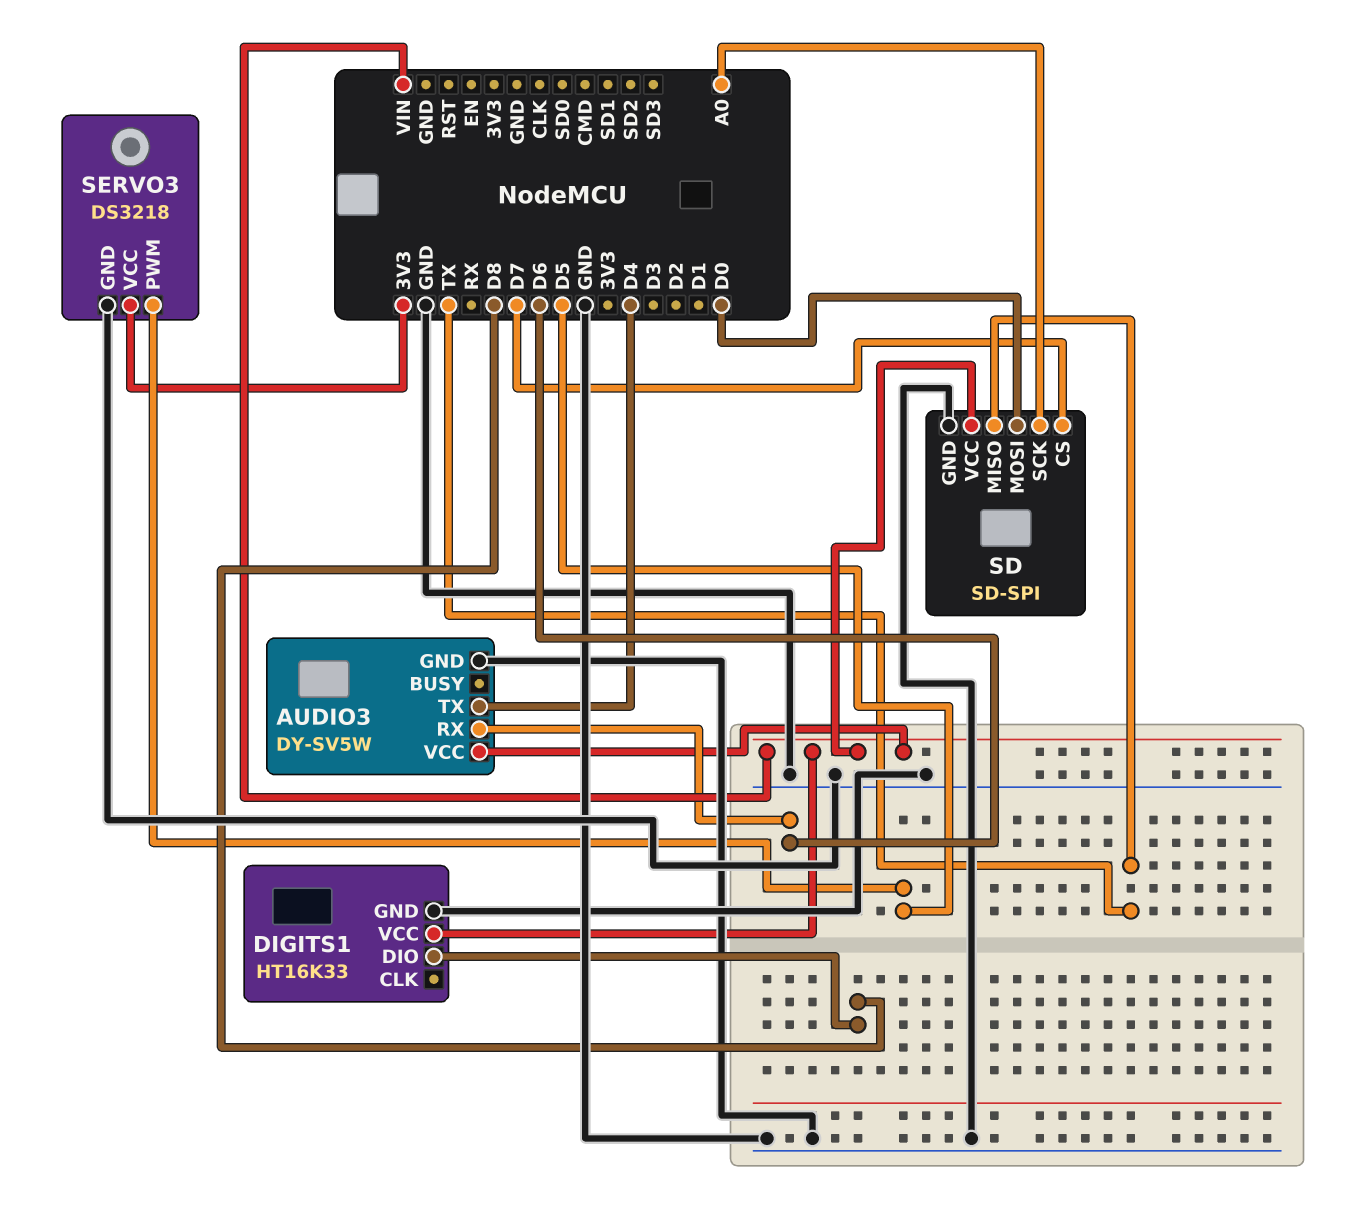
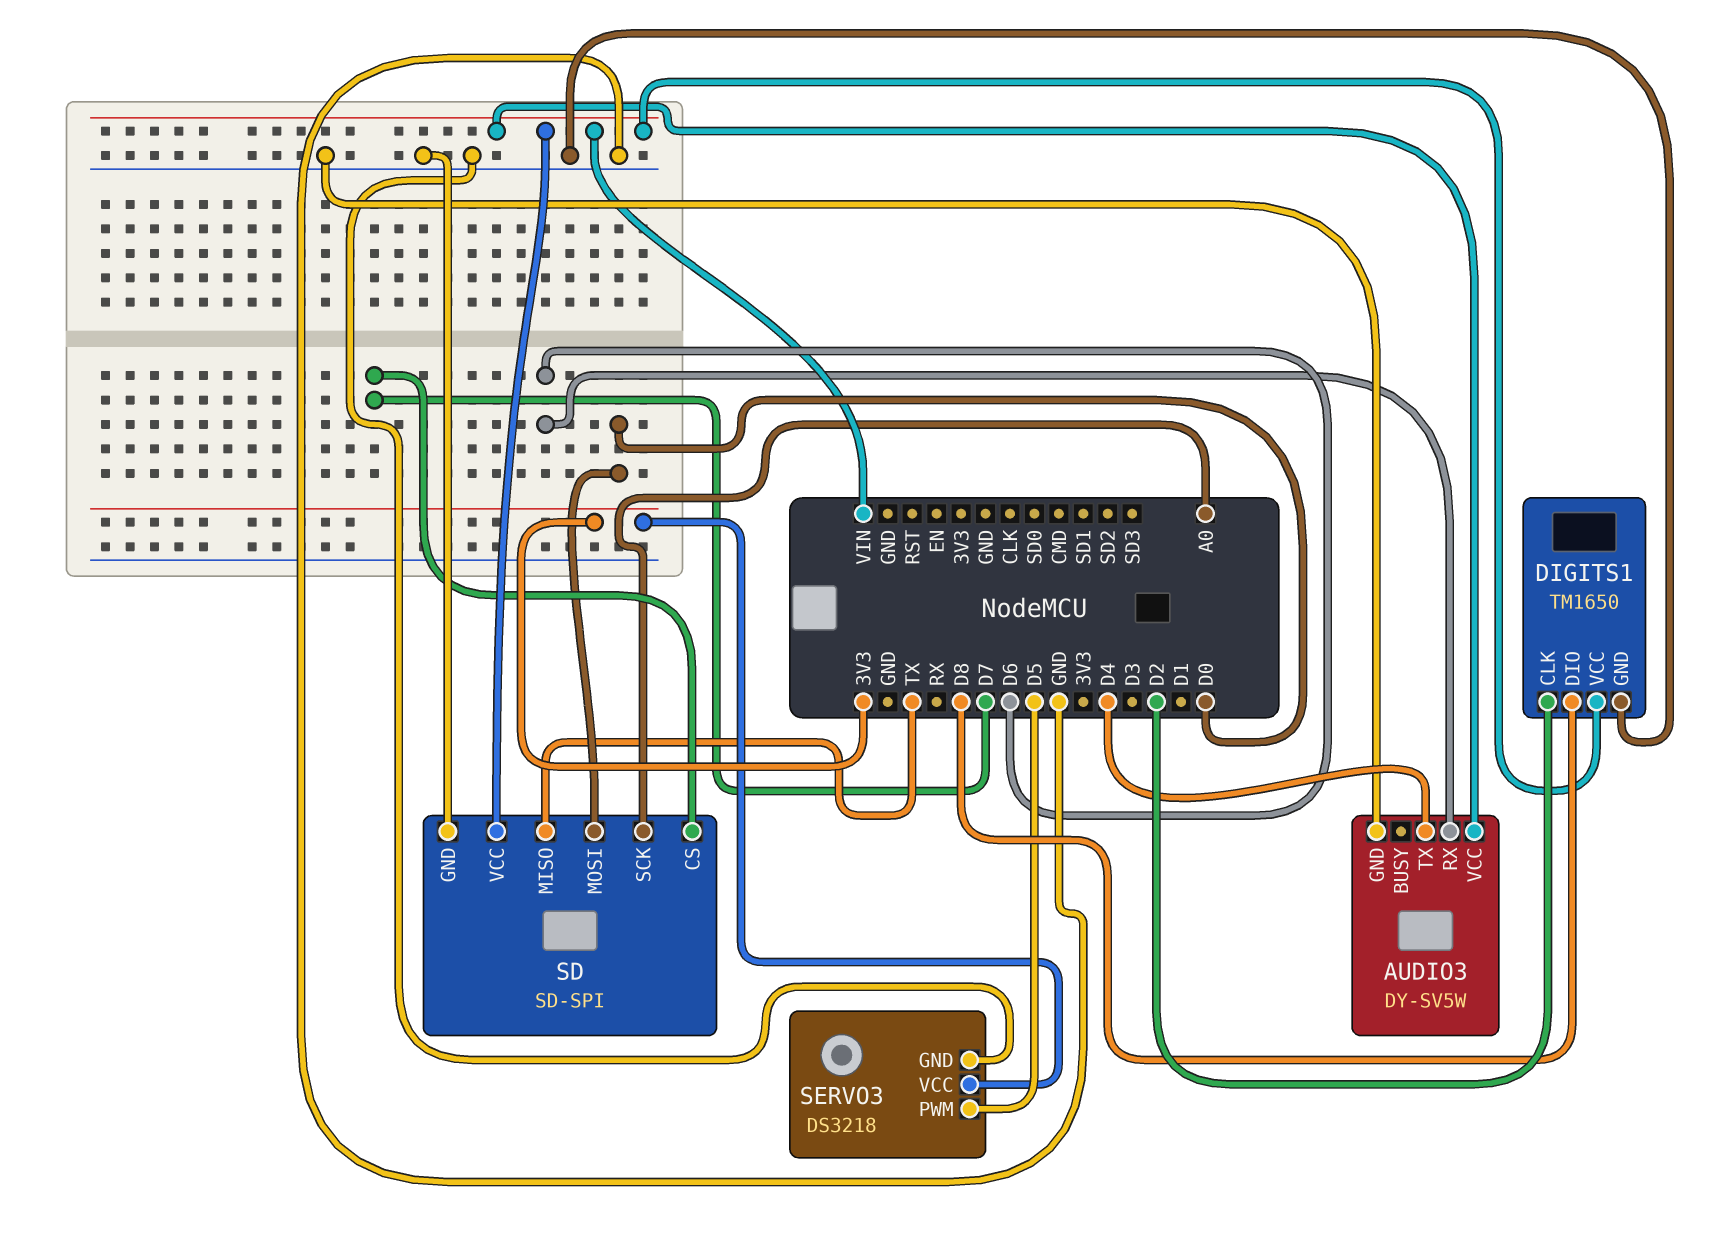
DIGITS1: HT16K33 -> TM1650
DIGITS1 pin CLK: none -> D2

